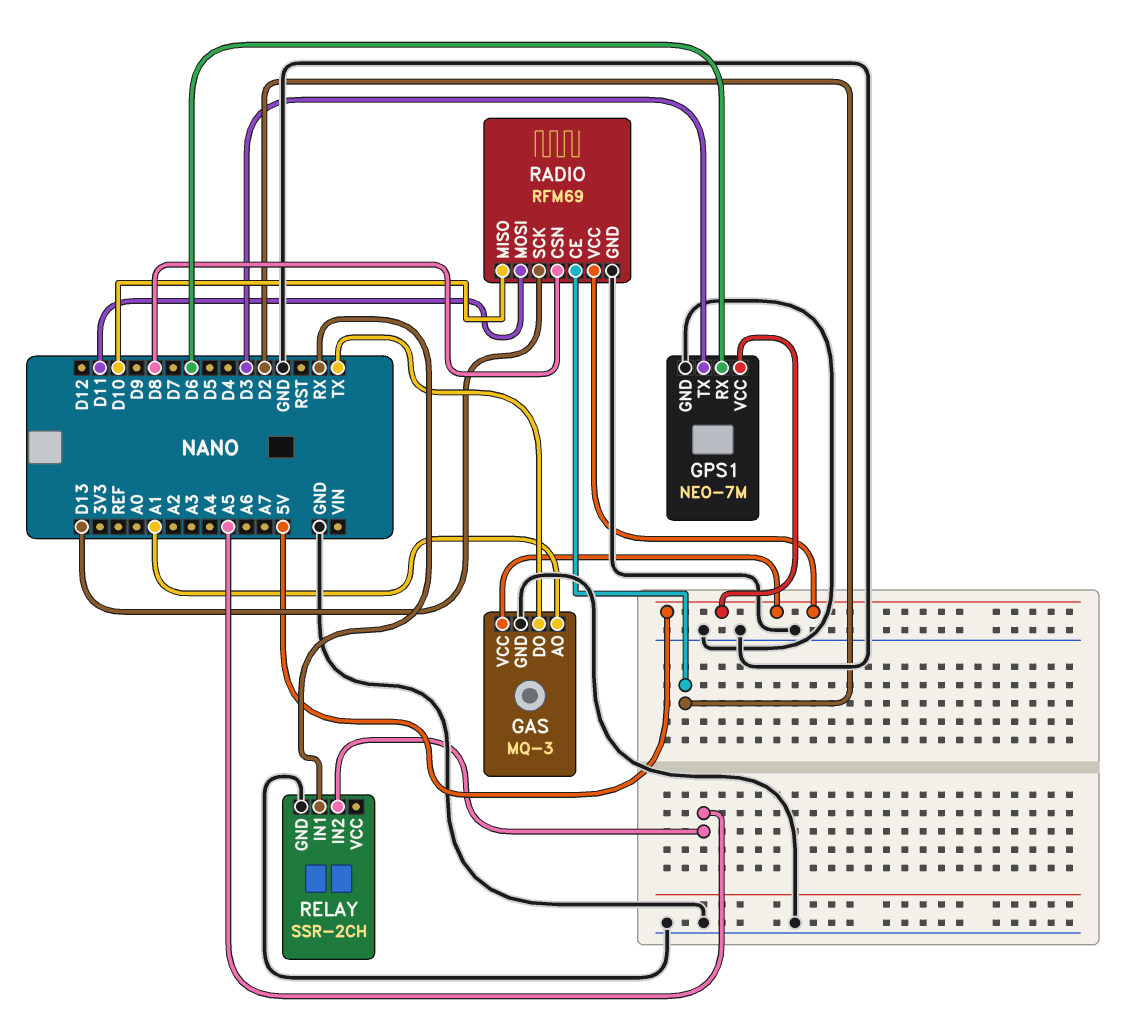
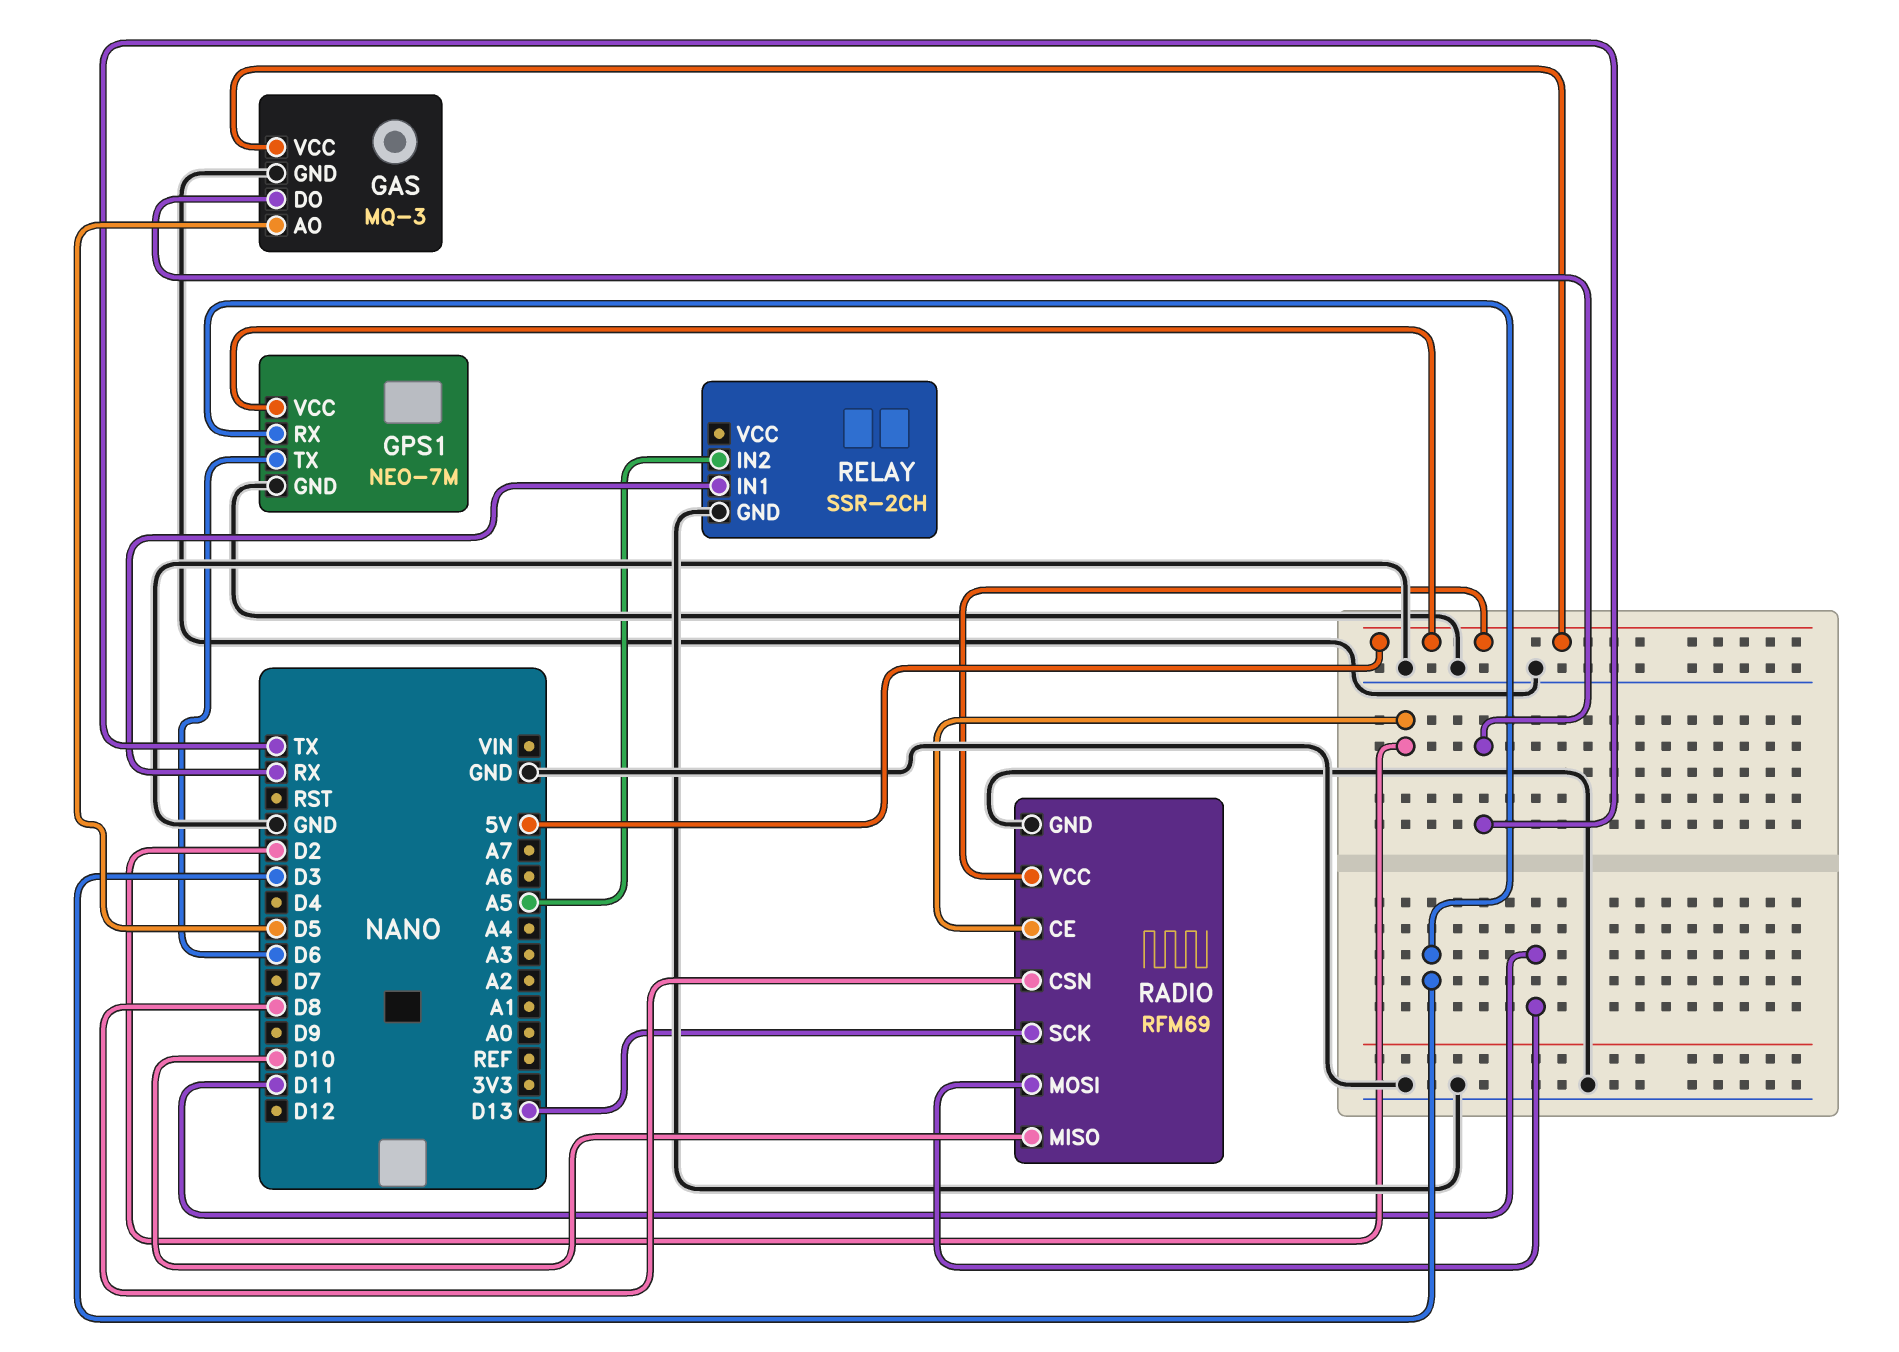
GAS pin AO: A1 -> D5
GPS1 pin RX: D6 -> D3
GPS1 pin TX: D3 -> D6

